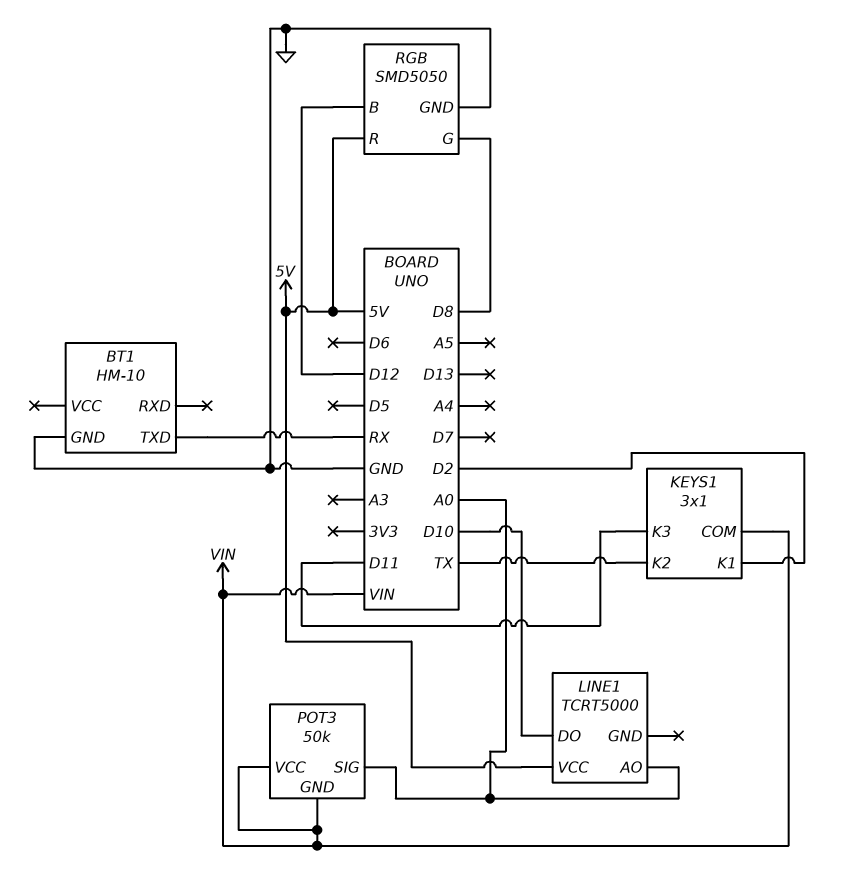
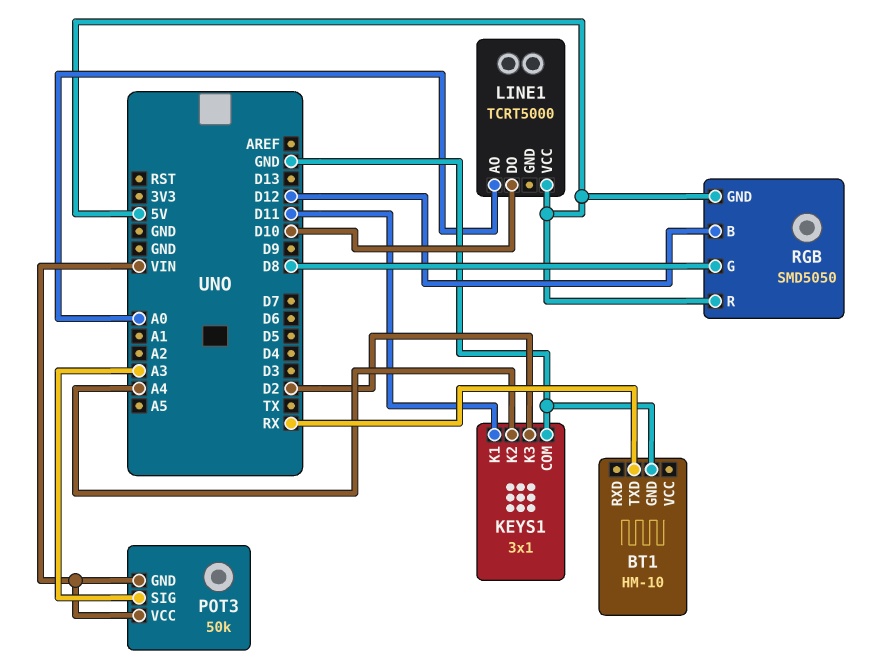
KEYS1 pin COM: VIN -> GND
KEYS1 pin K1: D2 -> D11
KEYS1 pin K2: TX -> A4
KEYS1 pin K3: D11 -> D2
POT3 pin SIG: A0 -> A3
RGB pin GND: GND -> 5V

